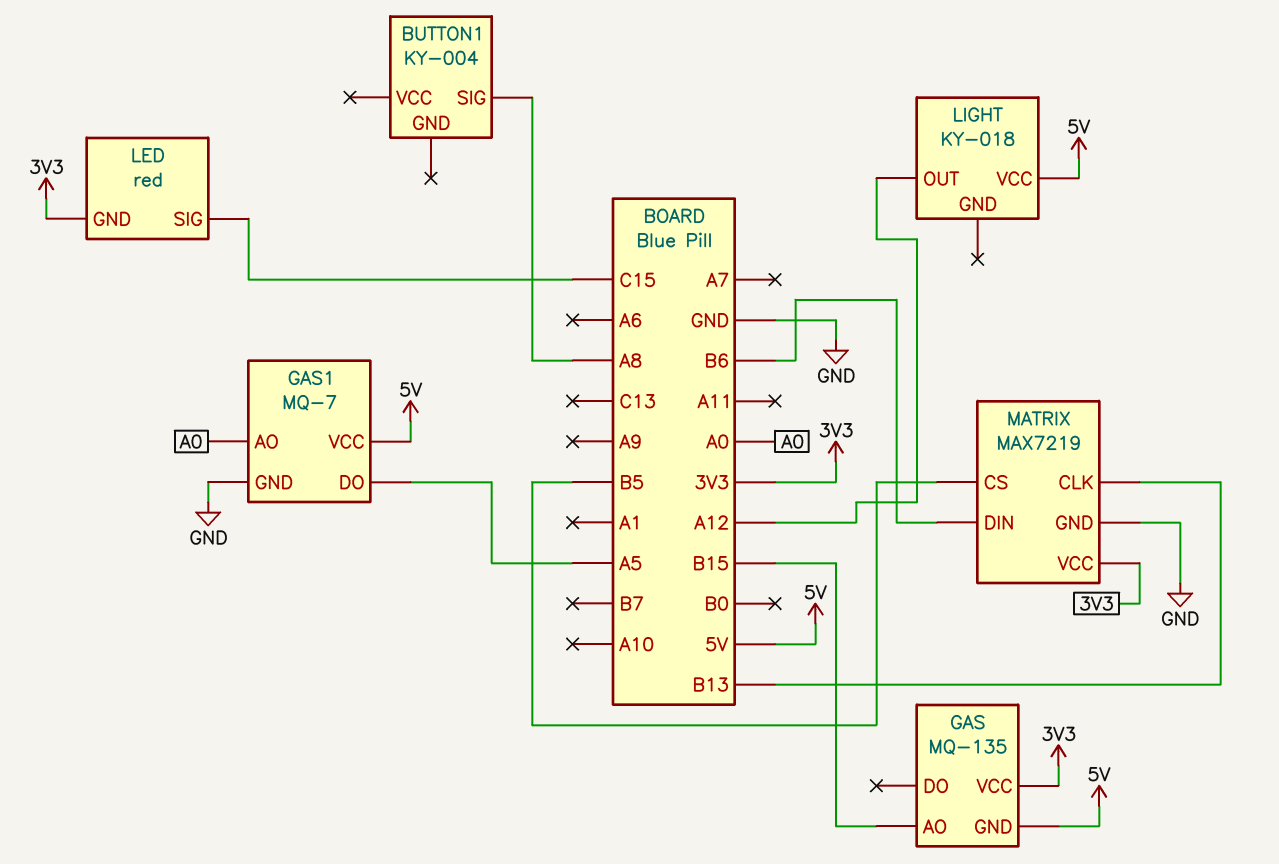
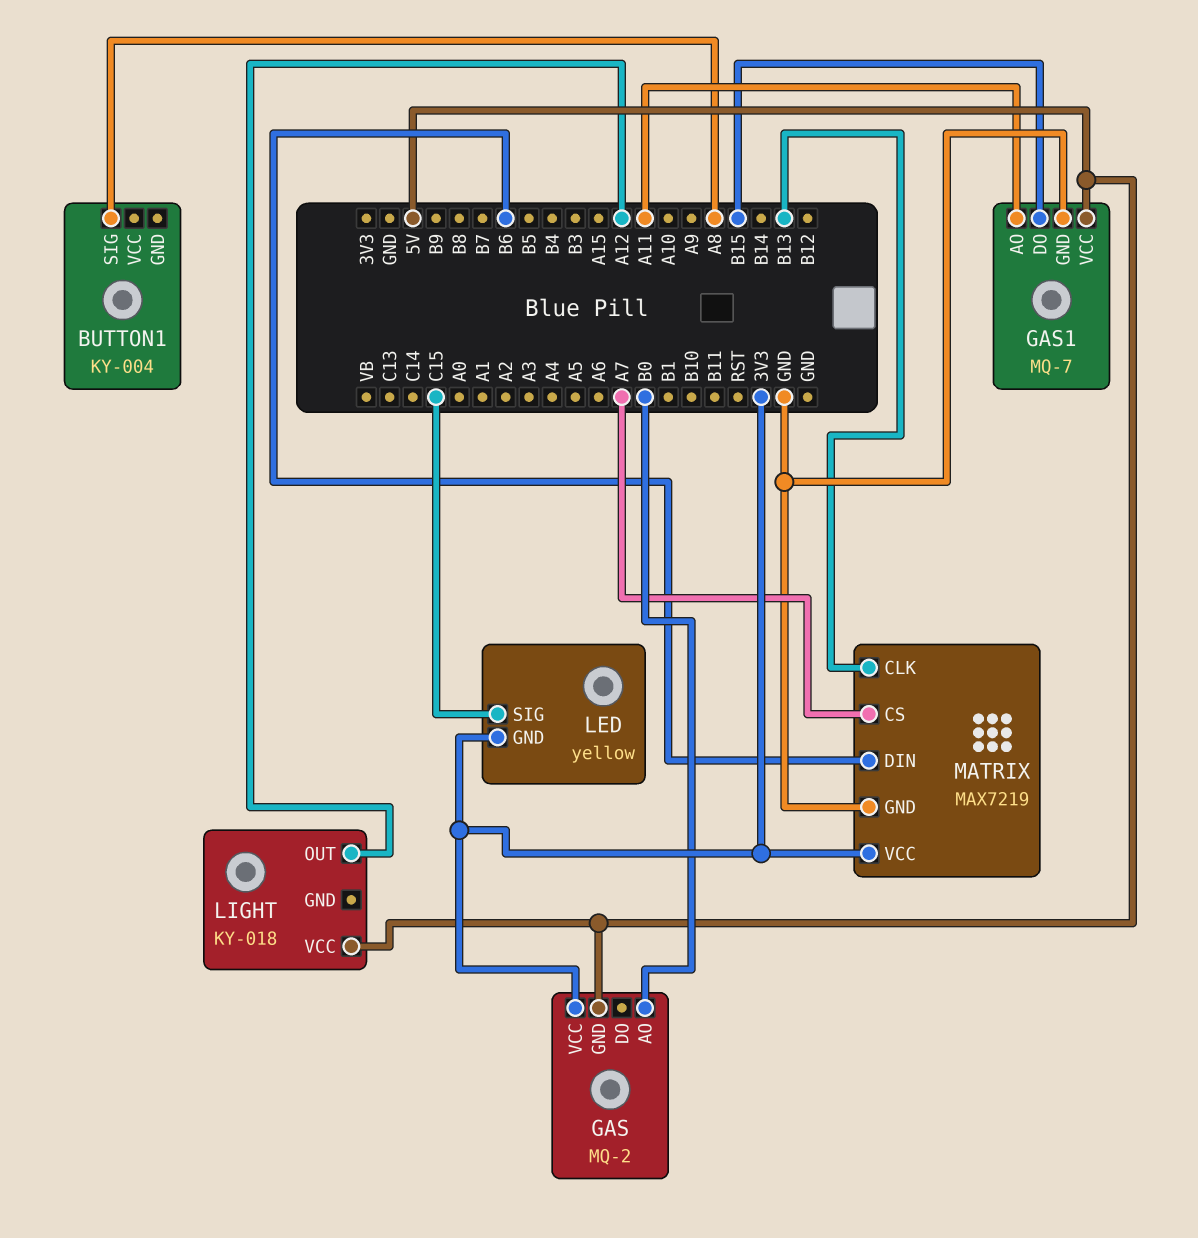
GAS: MQ-135 -> MQ-2
GAS pin AO: B15 -> B0
GAS1 pin AO: A0 -> A11
GAS1 pin DO: A5 -> B15
LED: red -> yellow
MATRIX pin CS: B5 -> A7

